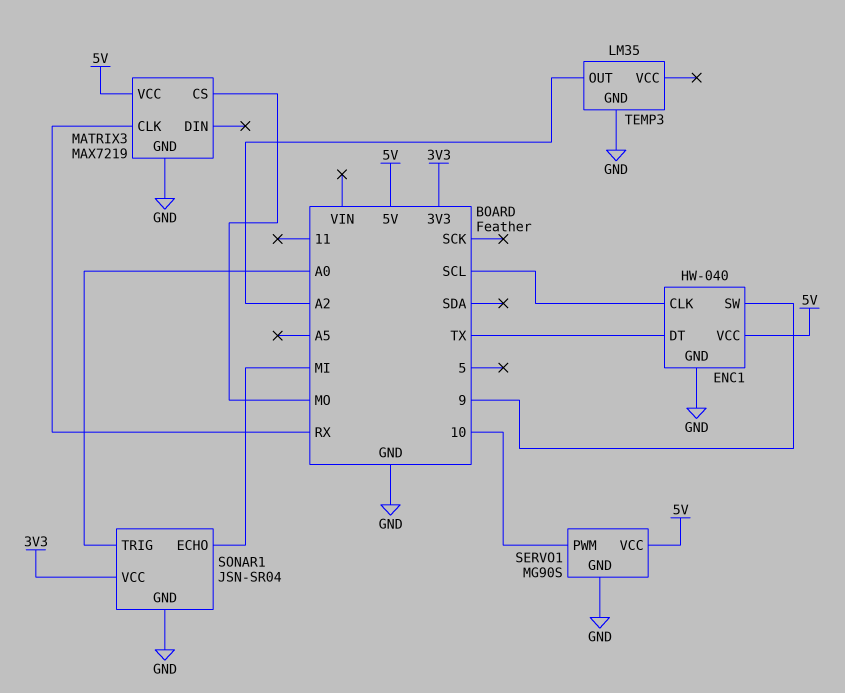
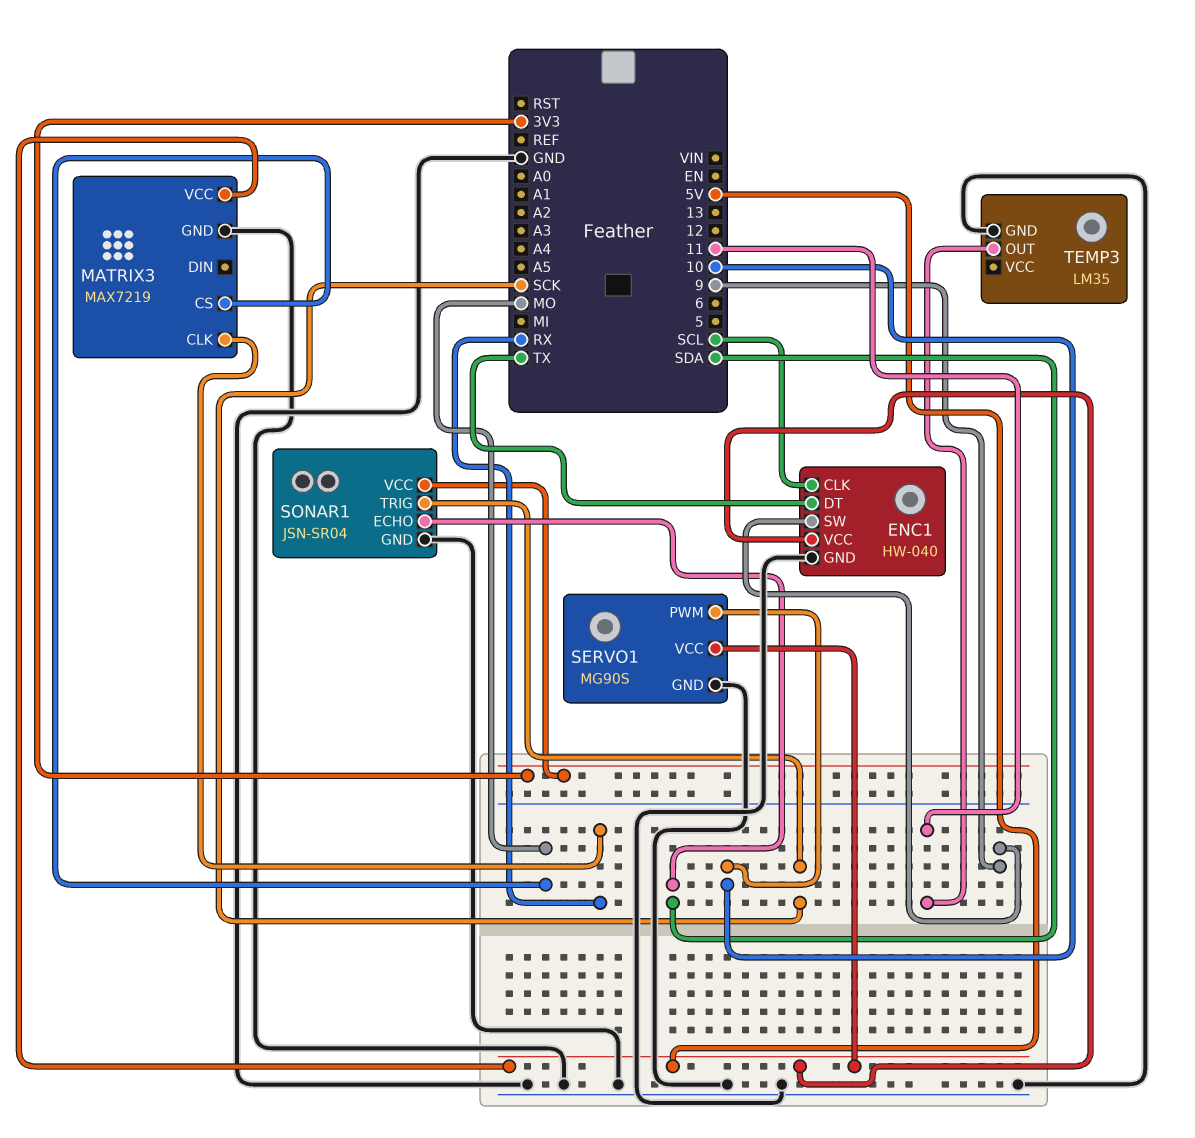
SONAR1 pin ECHO: MI -> SDA
SONAR1 pin TRIG: A0 -> SCK
TEMP3 pin OUT: A2 -> 11

